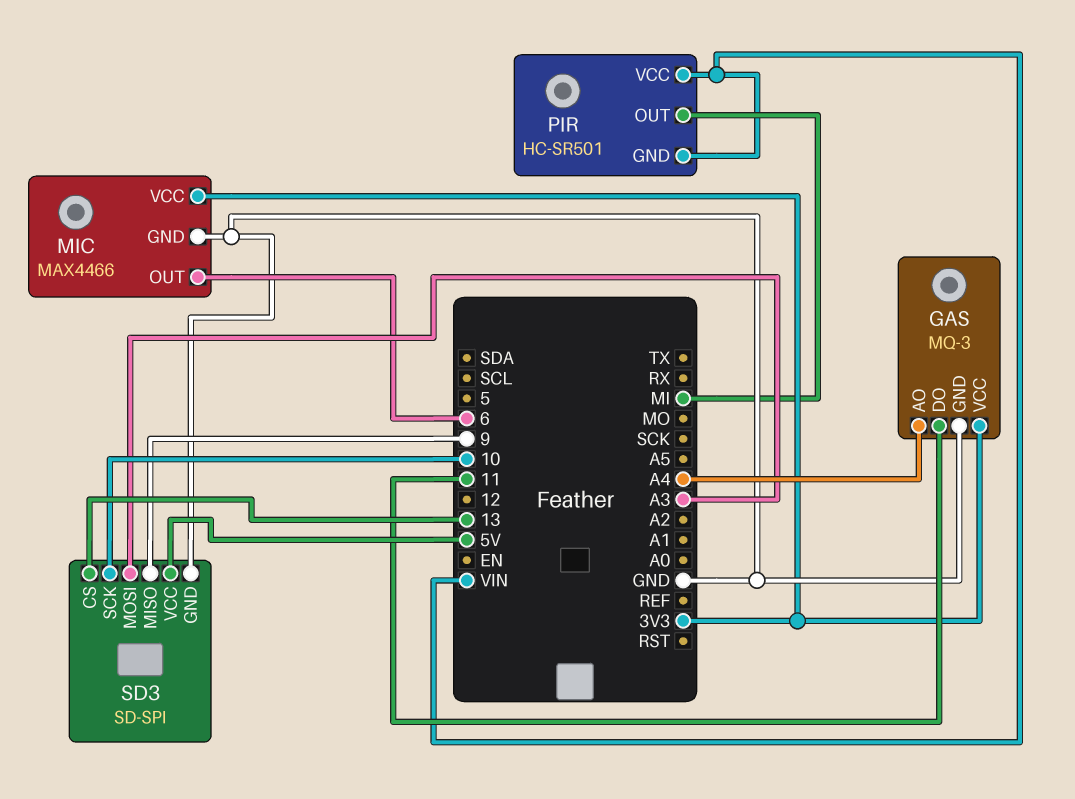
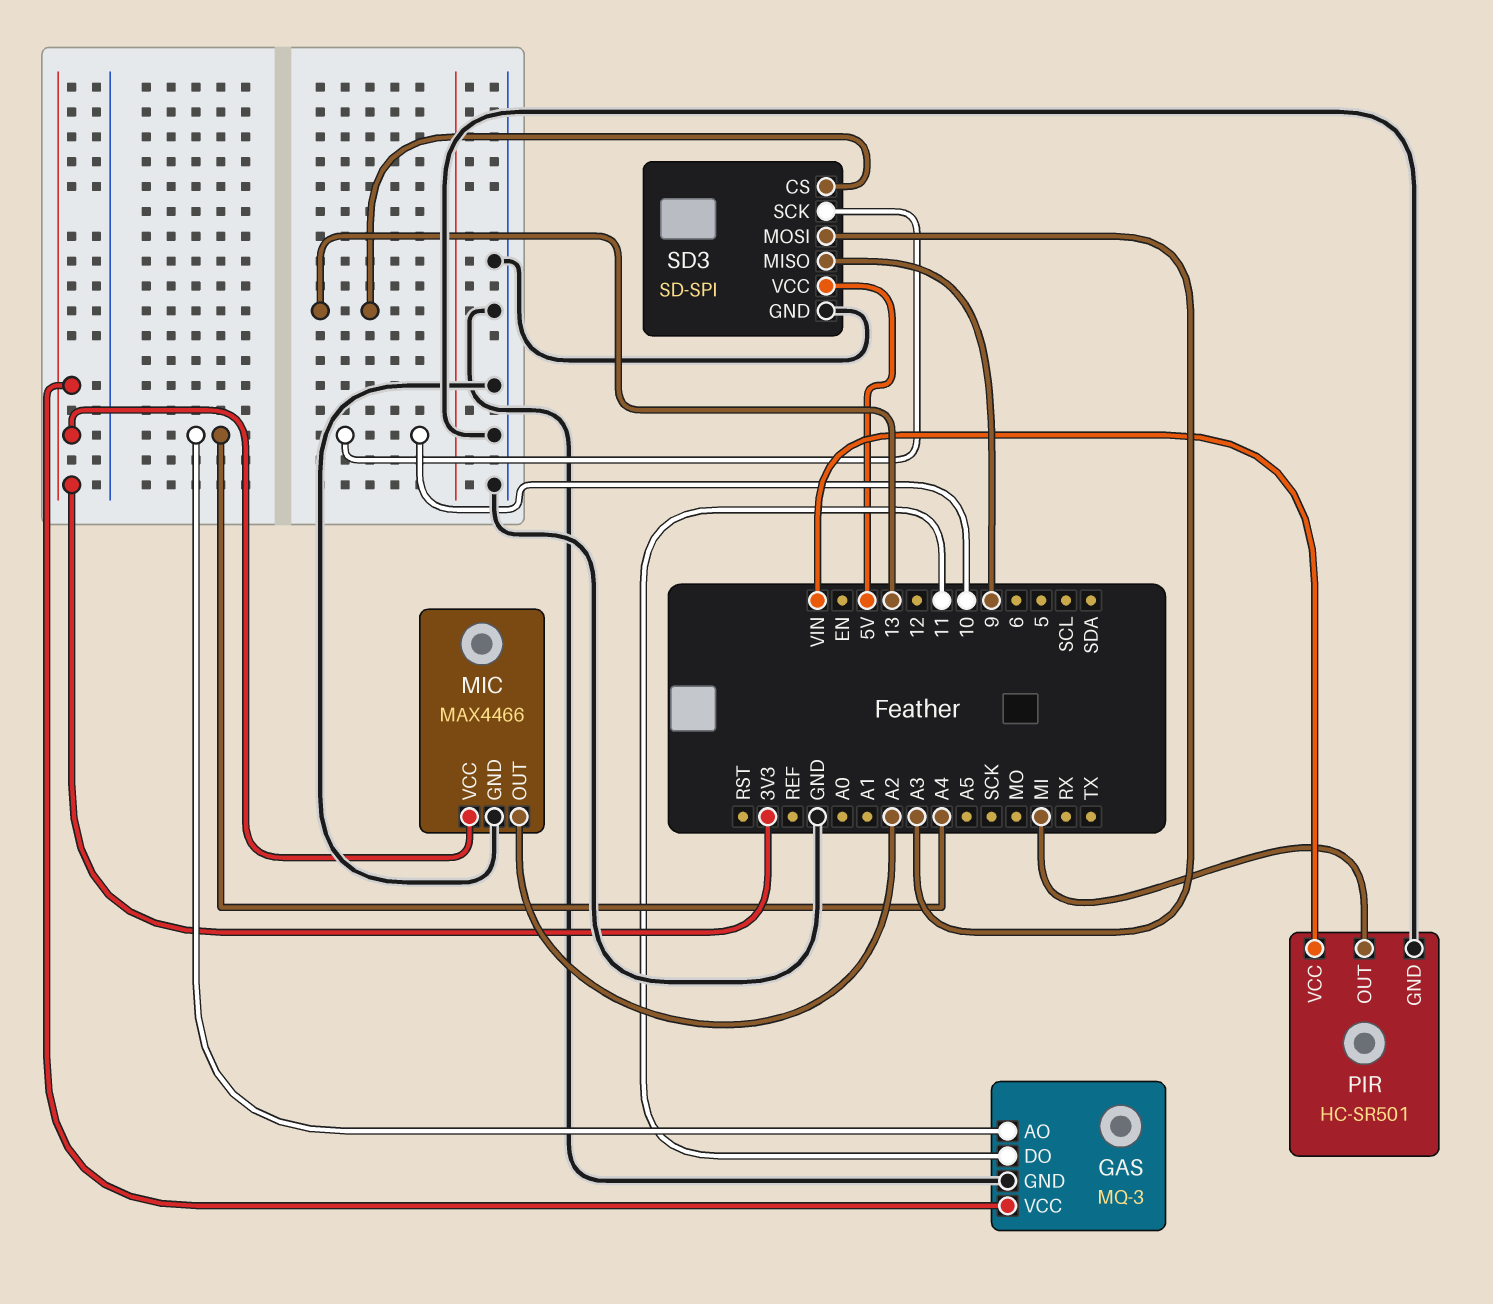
MIC pin OUT: 6 -> A2
PIR pin GND: VIN -> GND

